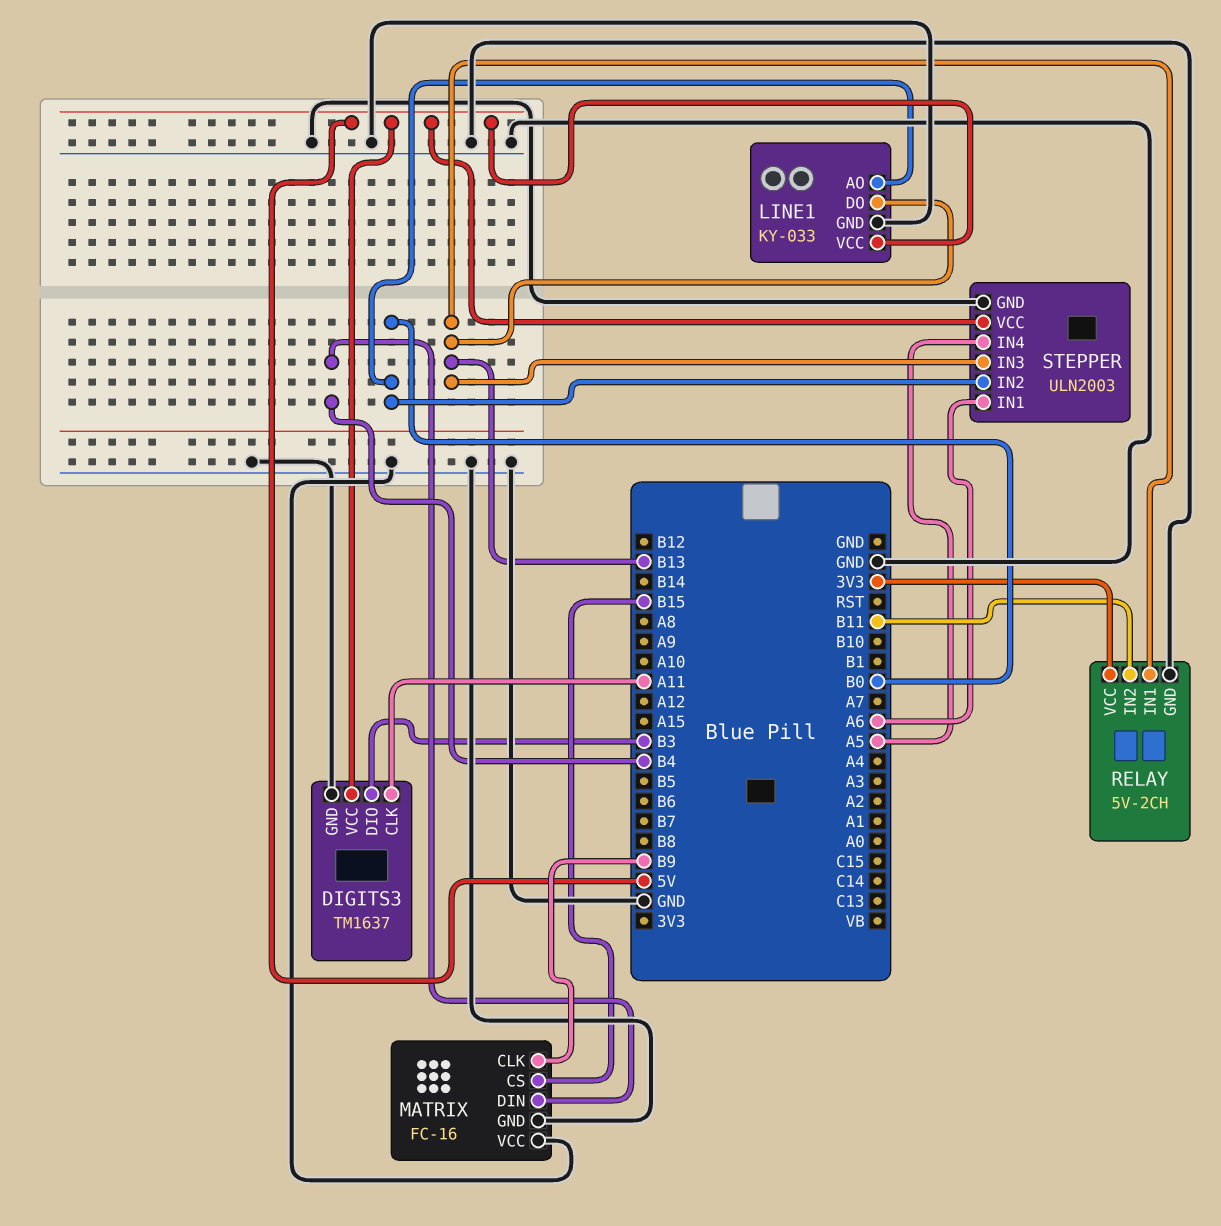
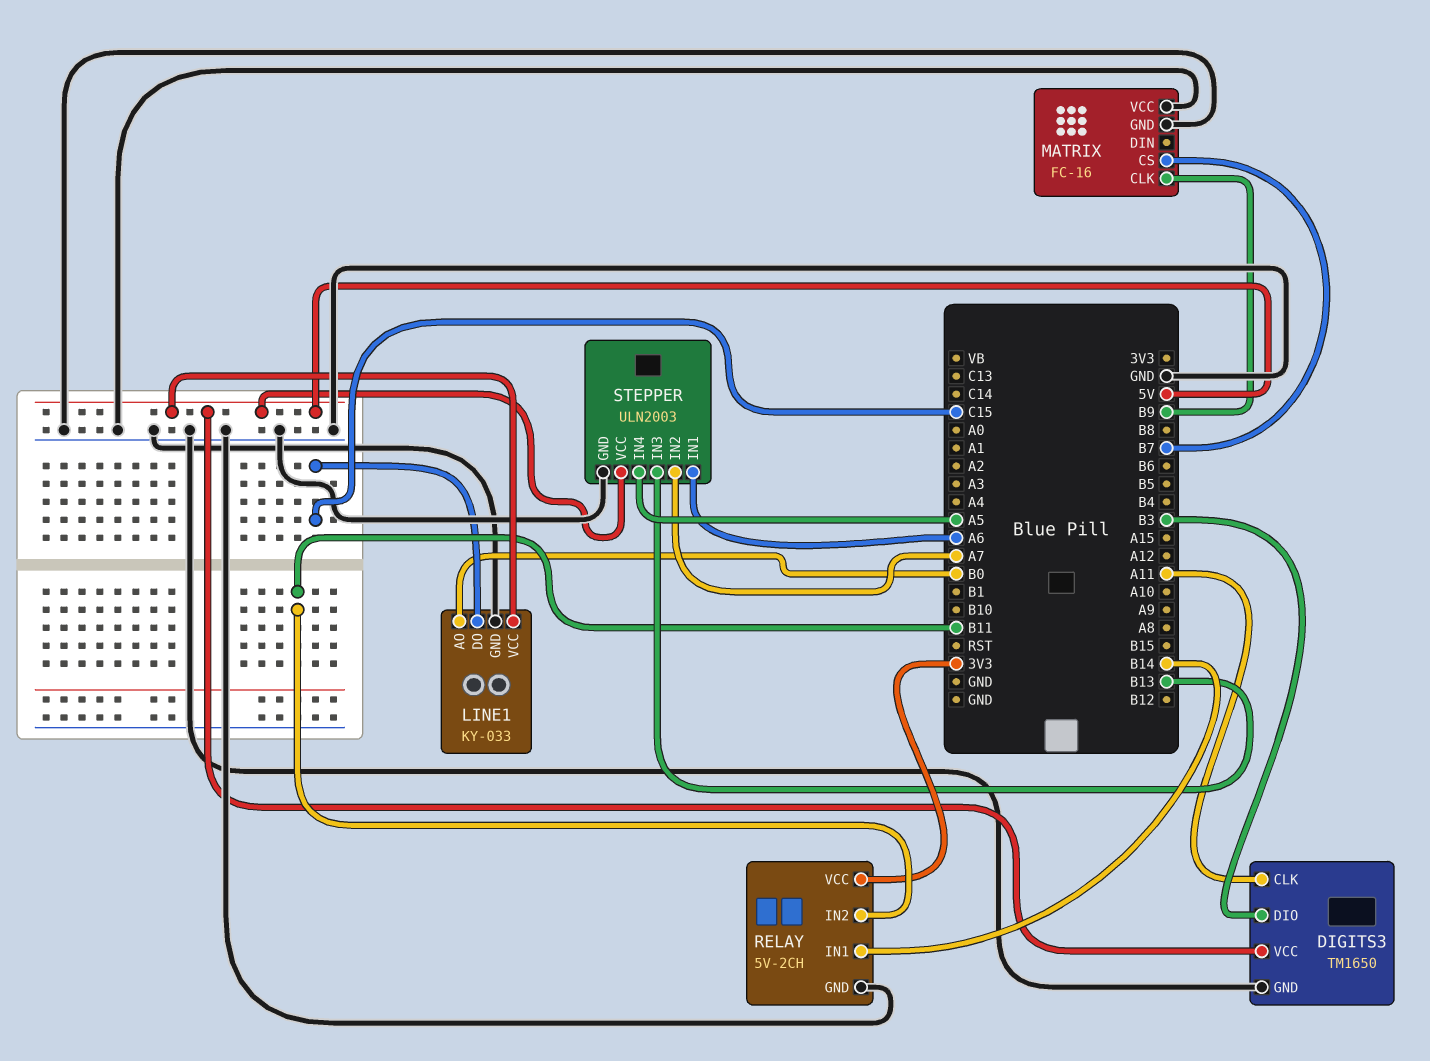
DIGITS3: TM1637 -> TM1650
LINE1 pin DO: B13 -> C15
MATRIX pin CS: B15 -> B7
MATRIX pin DIN: B4 -> none
RELAY pin IN1: B13 -> B14
STEPPER pin IN2: B0 -> A7

